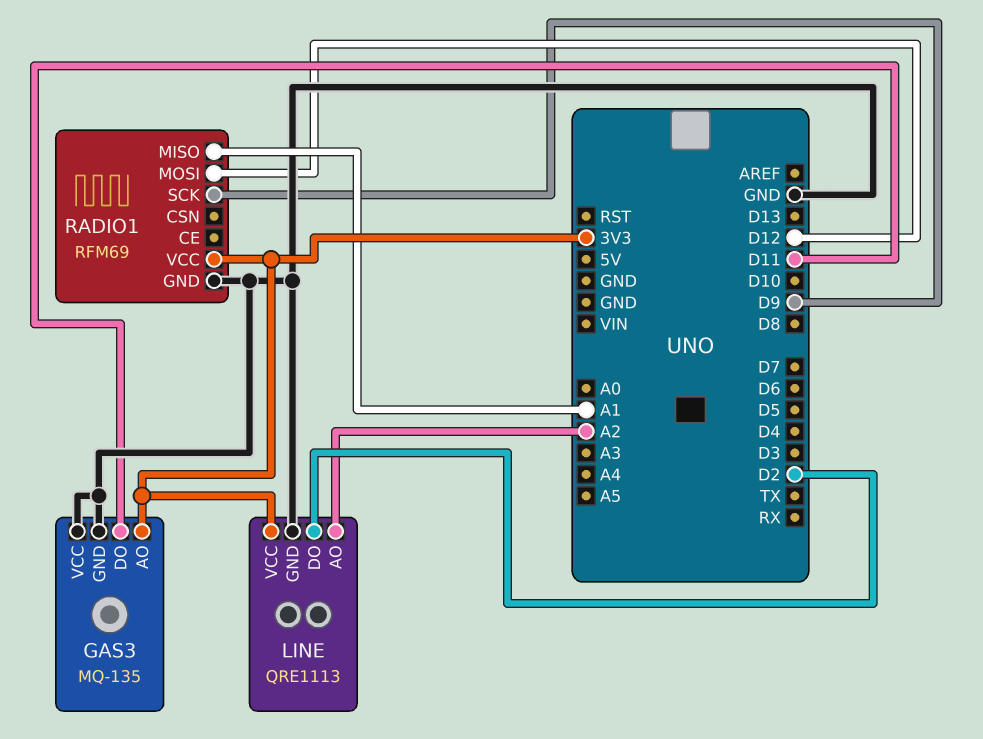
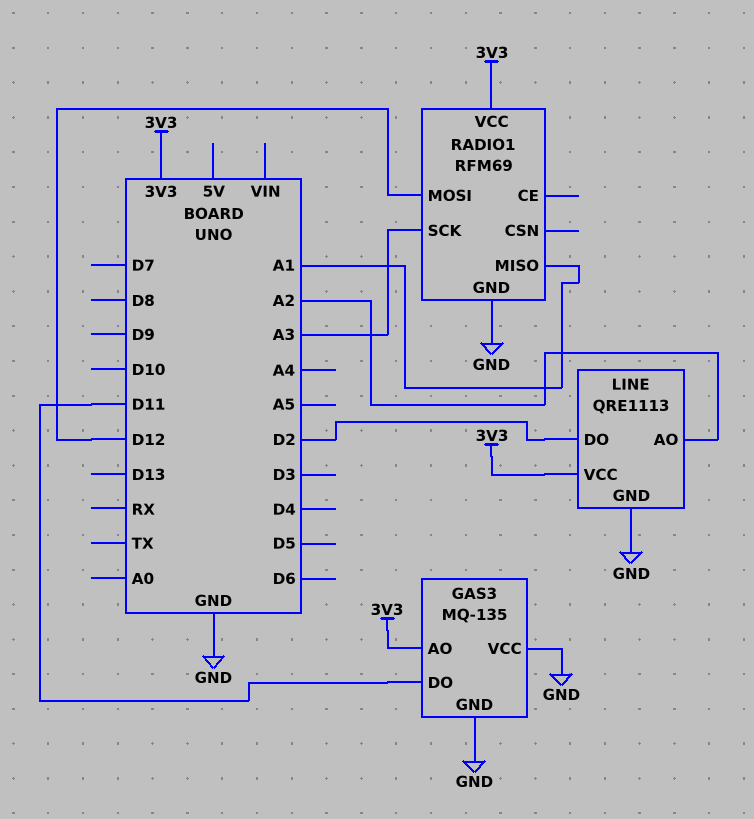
RADIO1 pin SCK: D9 -> A3

